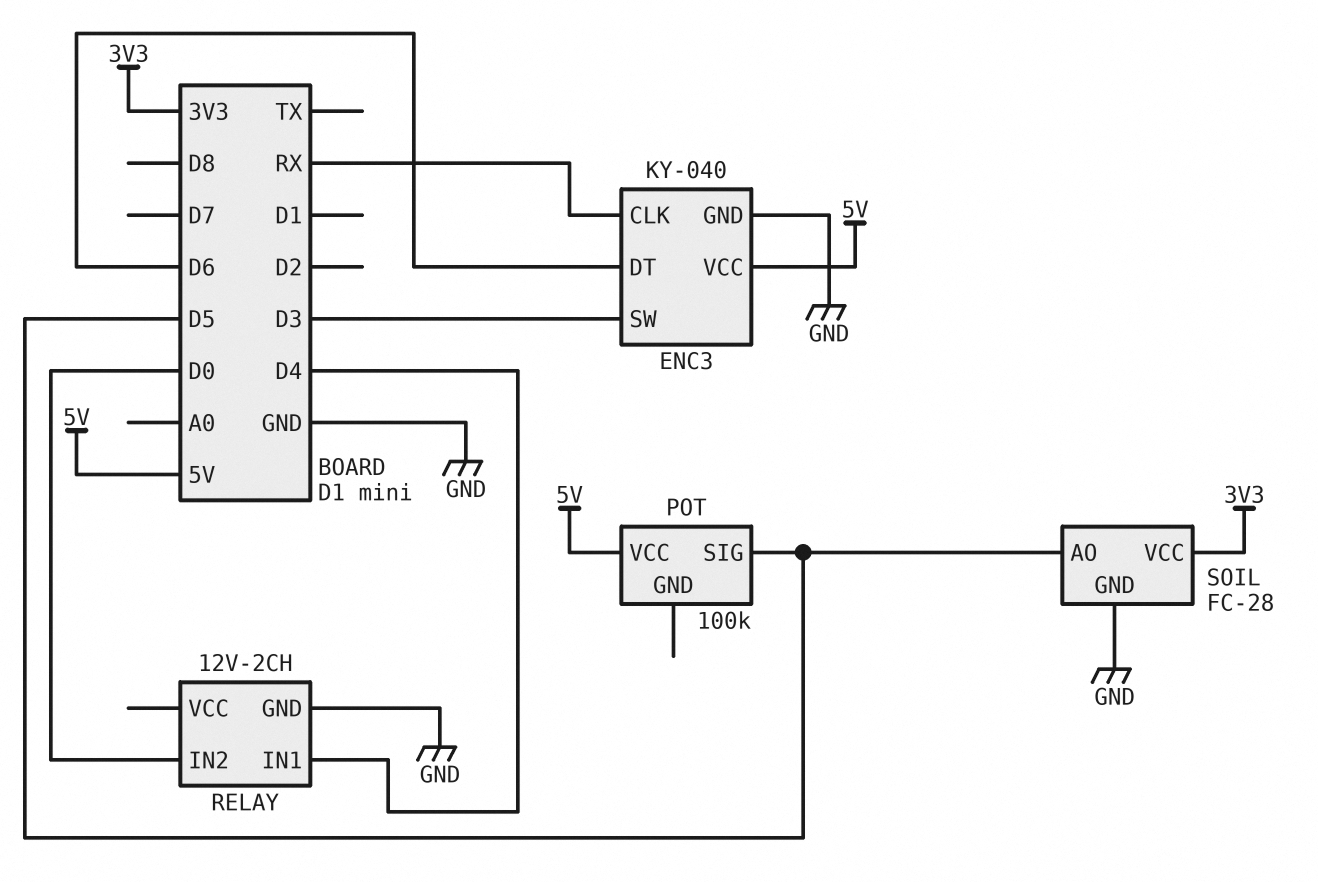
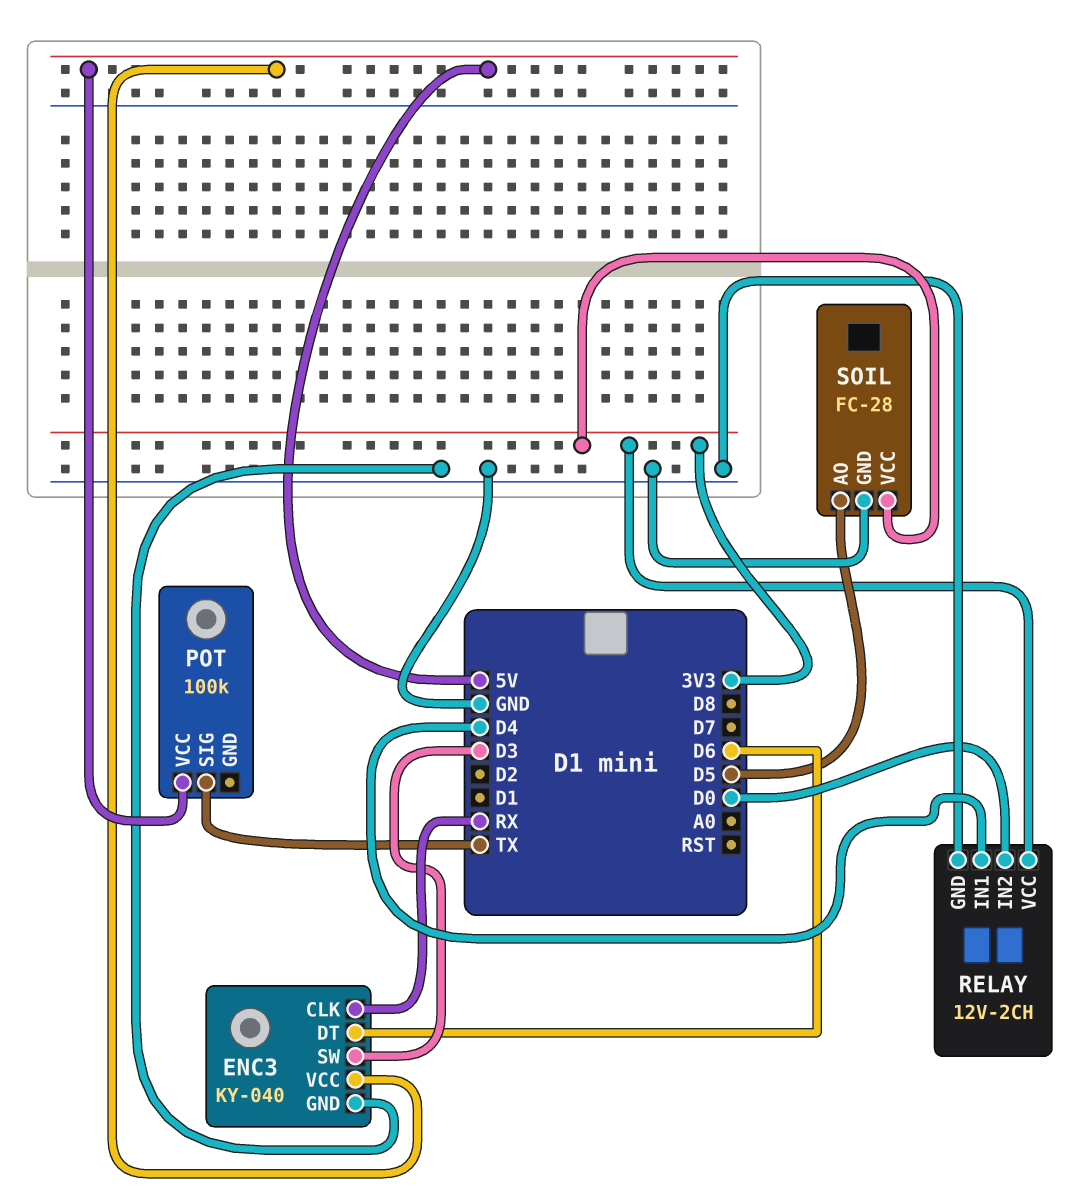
POT pin SIG: D5 -> TX
RELAY pin VCC: none -> 3V3

